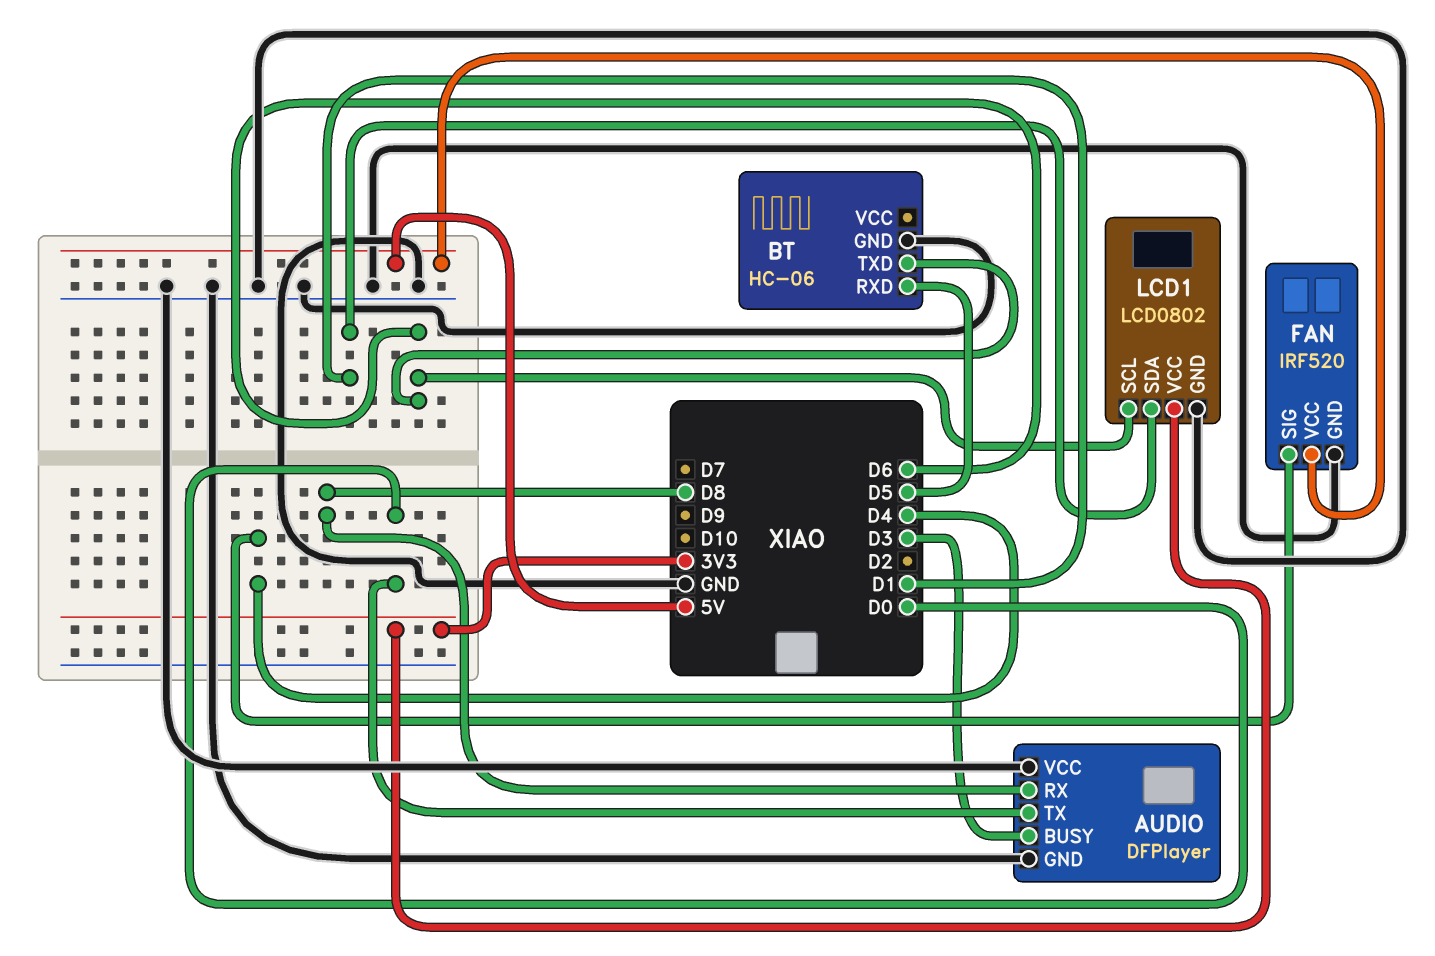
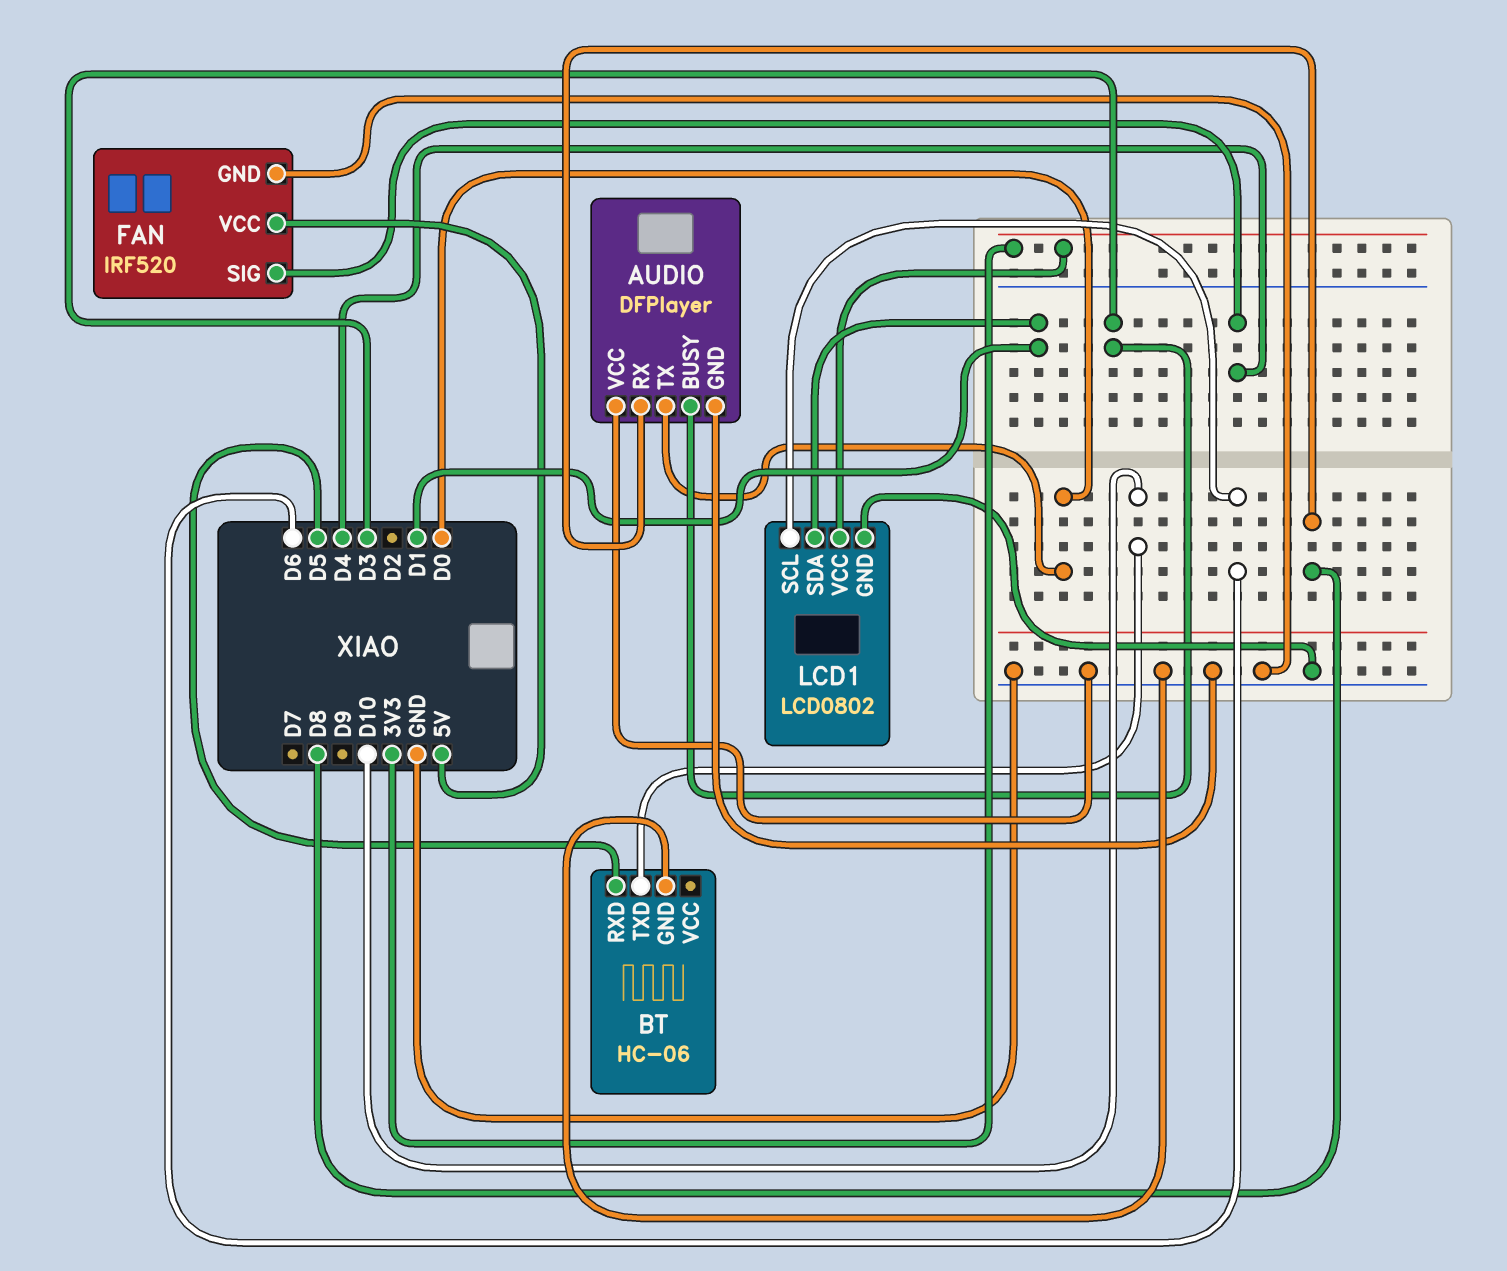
BT pin TXD: D6 -> D10

